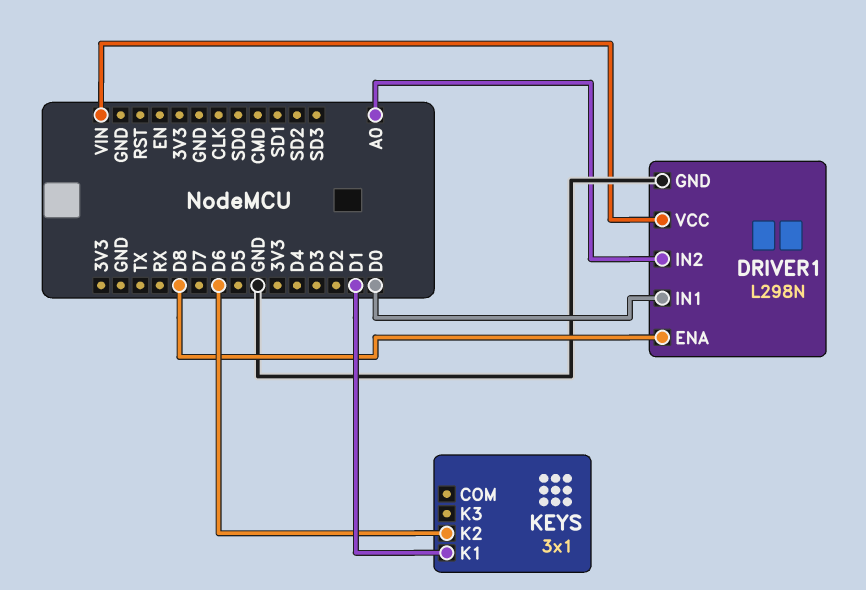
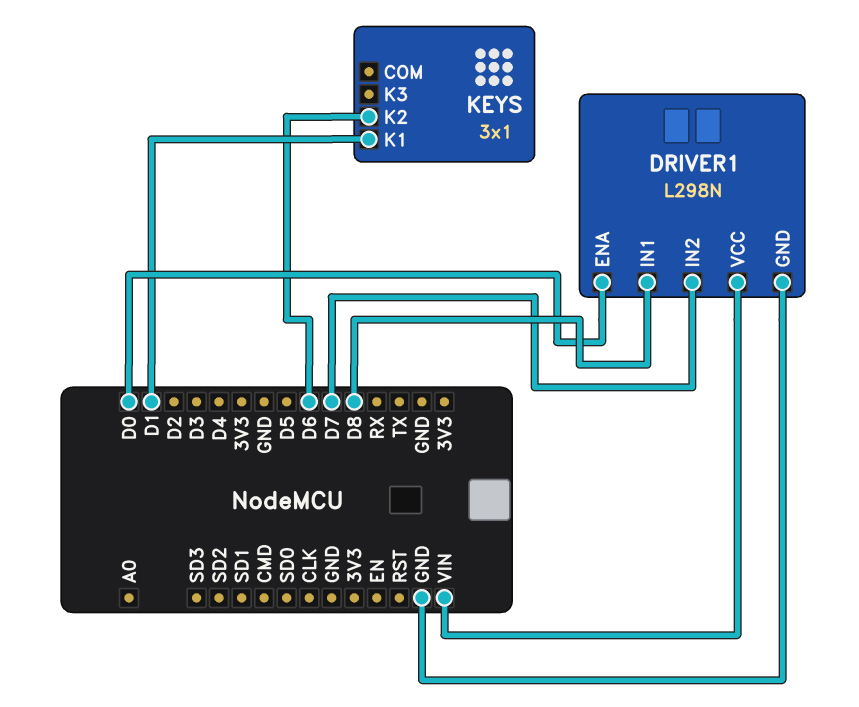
DRIVER1 pin ENA: D8 -> D0
DRIVER1 pin IN1: D0 -> D8
DRIVER1 pin IN2: A0 -> D7

